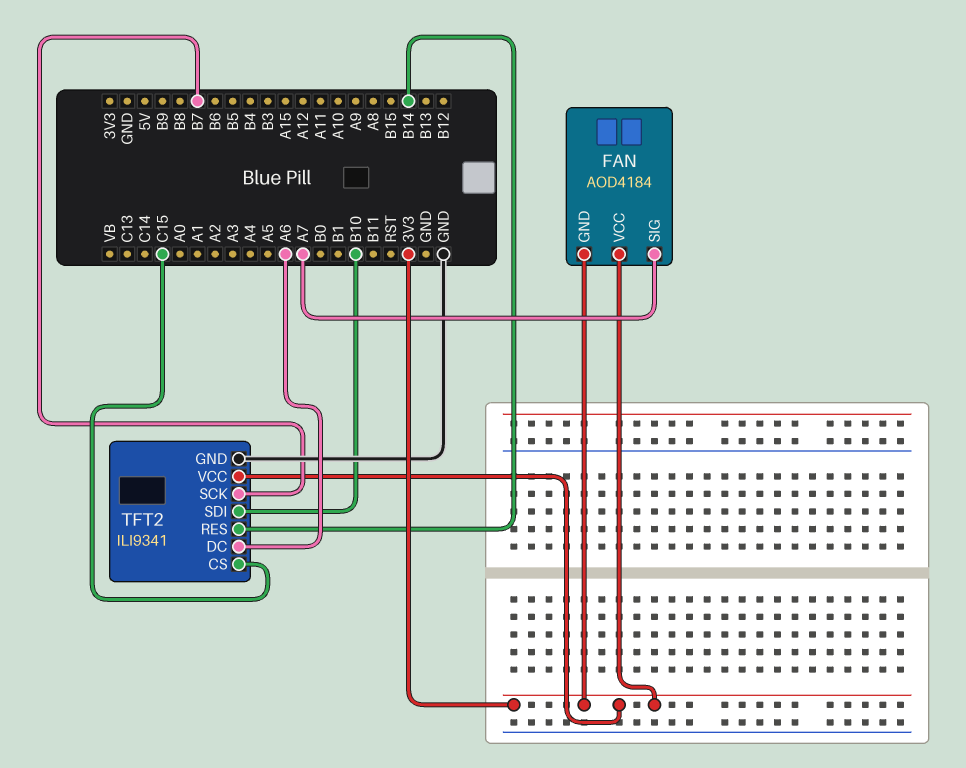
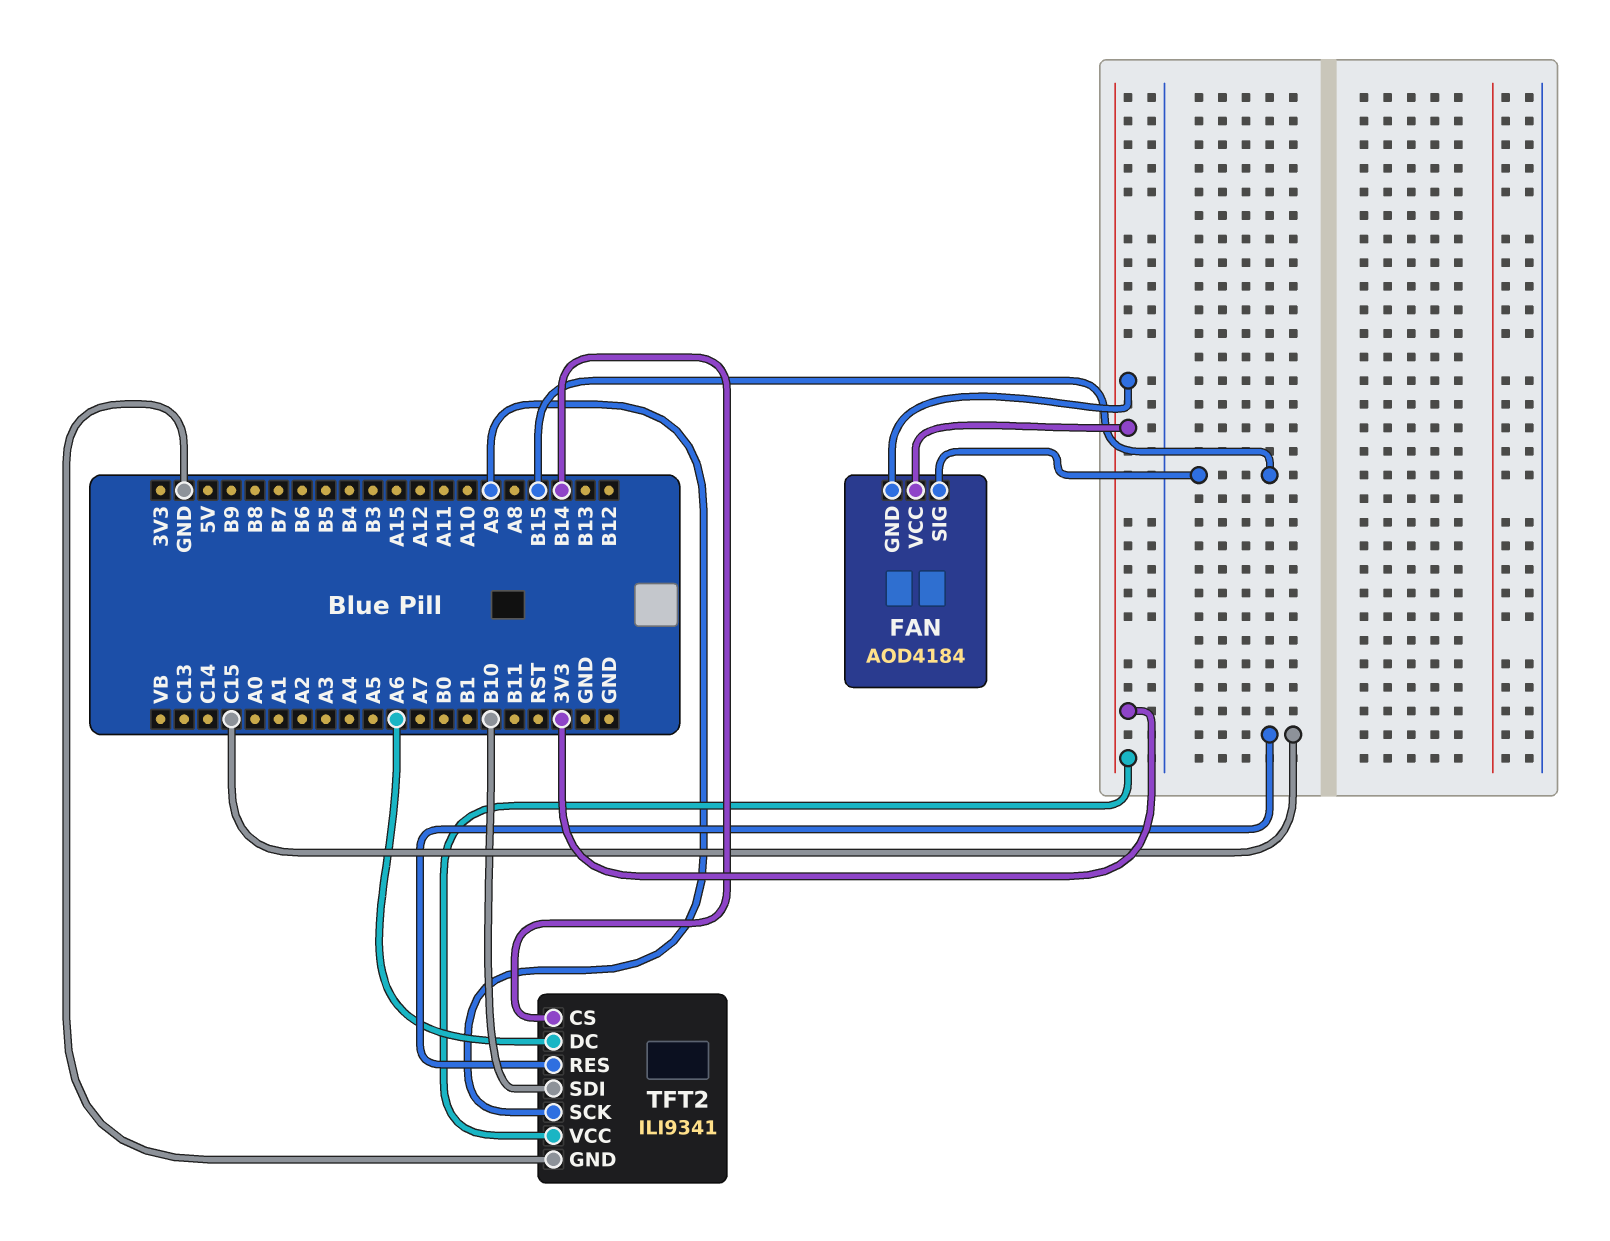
FAN pin SIG: A7 -> B15
TFT2 pin CS: C15 -> B14
TFT2 pin RES: B14 -> C15
TFT2 pin SCK: B7 -> A9

